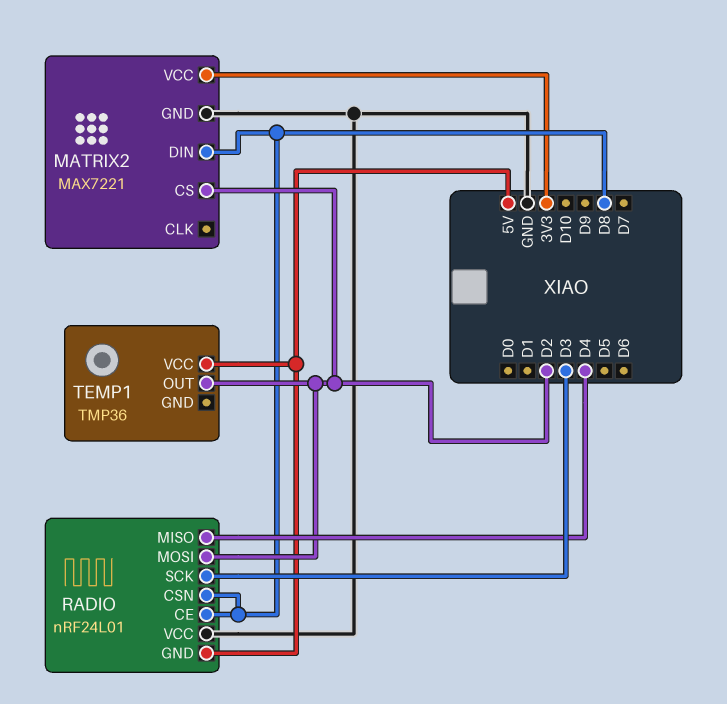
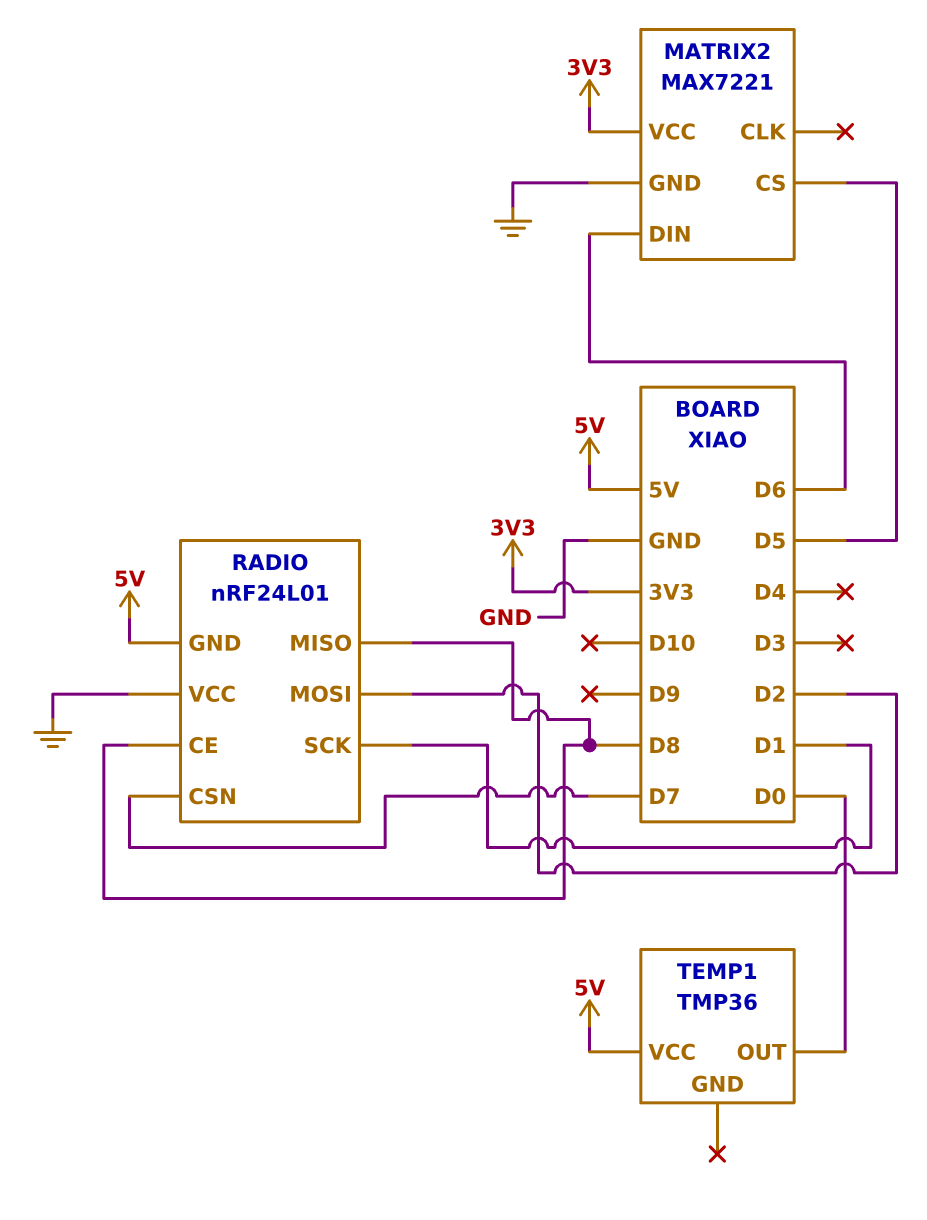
MATRIX2 pin CS: D2 -> D5
MATRIX2 pin DIN: D8 -> D6
RADIO pin CSN: D8 -> D7
RADIO pin MISO: D4 -> D8
RADIO pin SCK: D3 -> D1
TEMP1 pin OUT: D2 -> D0

